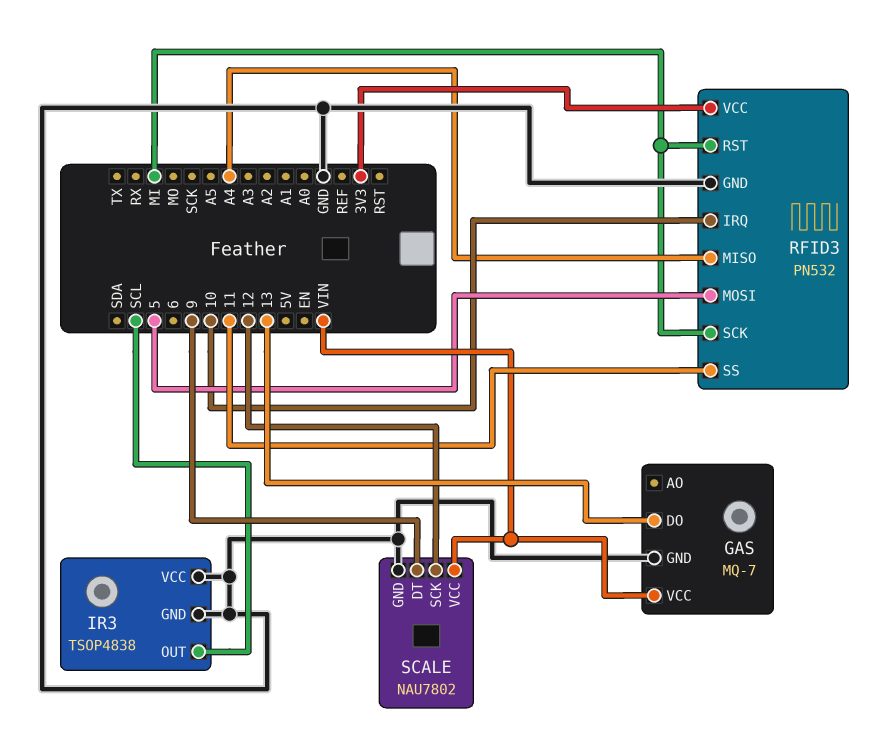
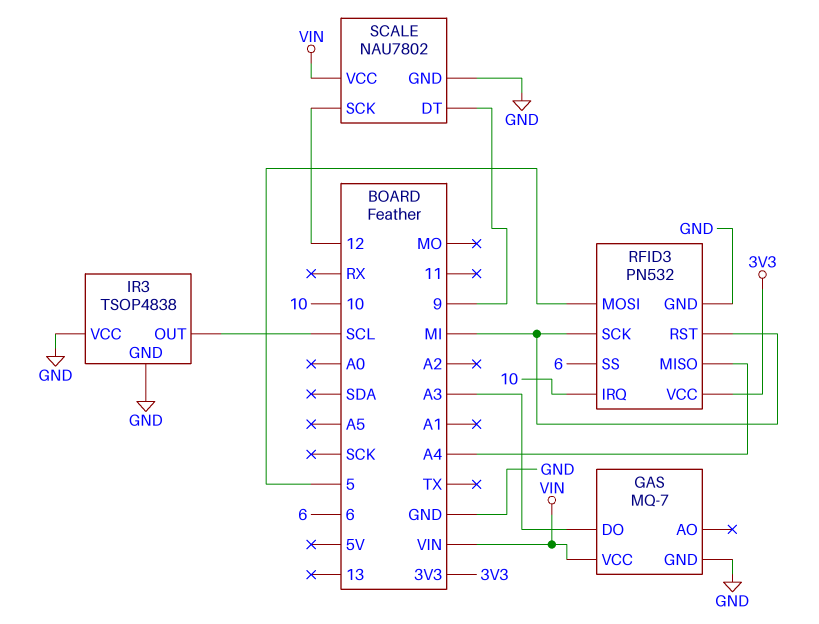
GAS pin DO: 13 -> A3
RFID3 pin SS: 11 -> 6

